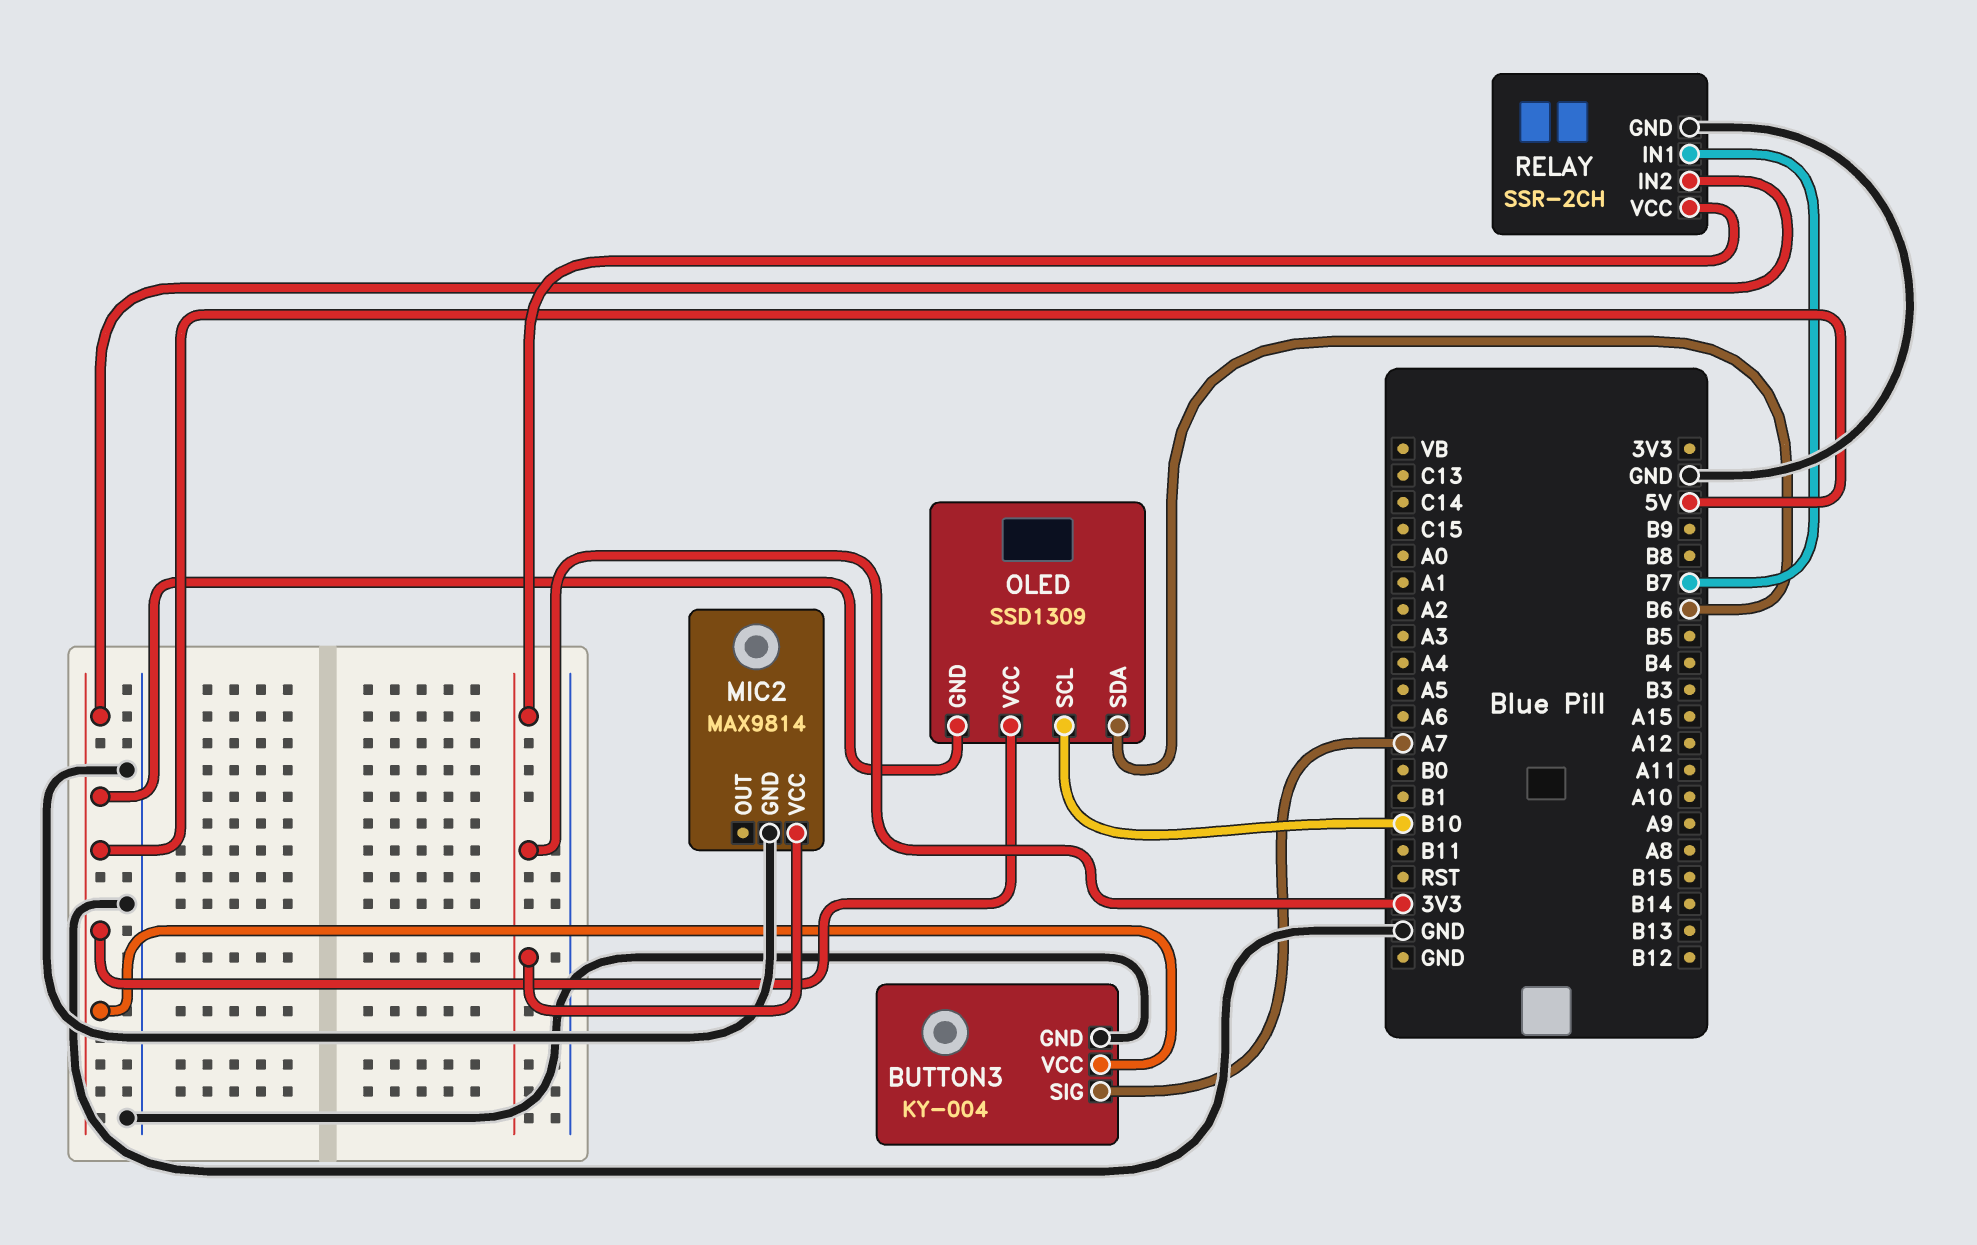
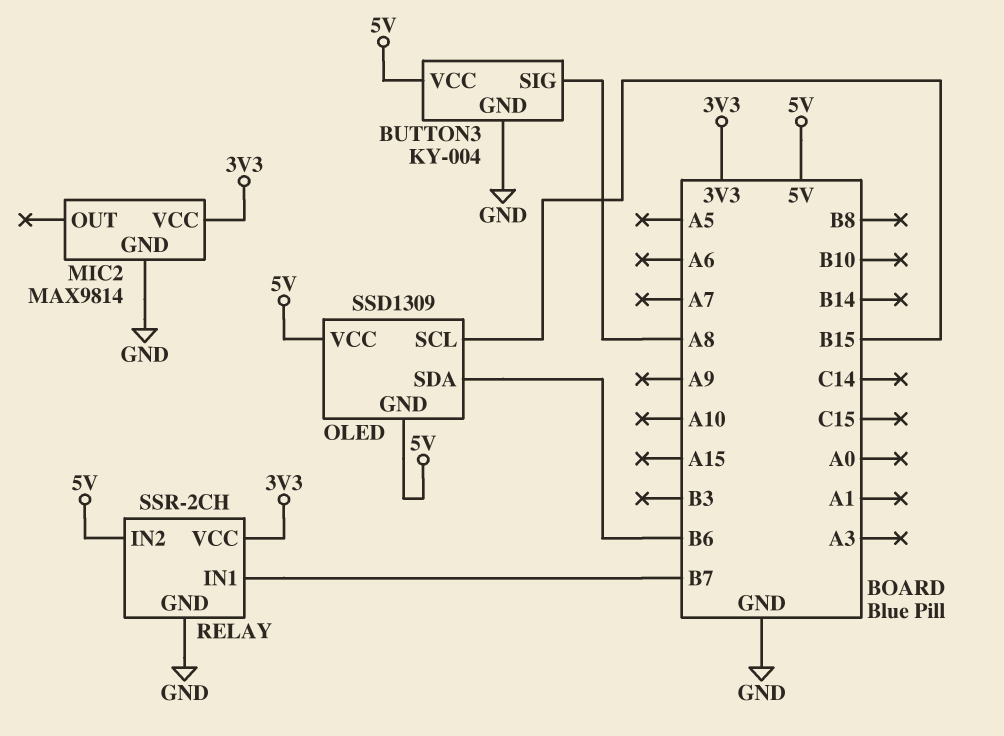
BUTTON3 pin SIG: A7 -> A8
OLED pin SCL: B10 -> B15

